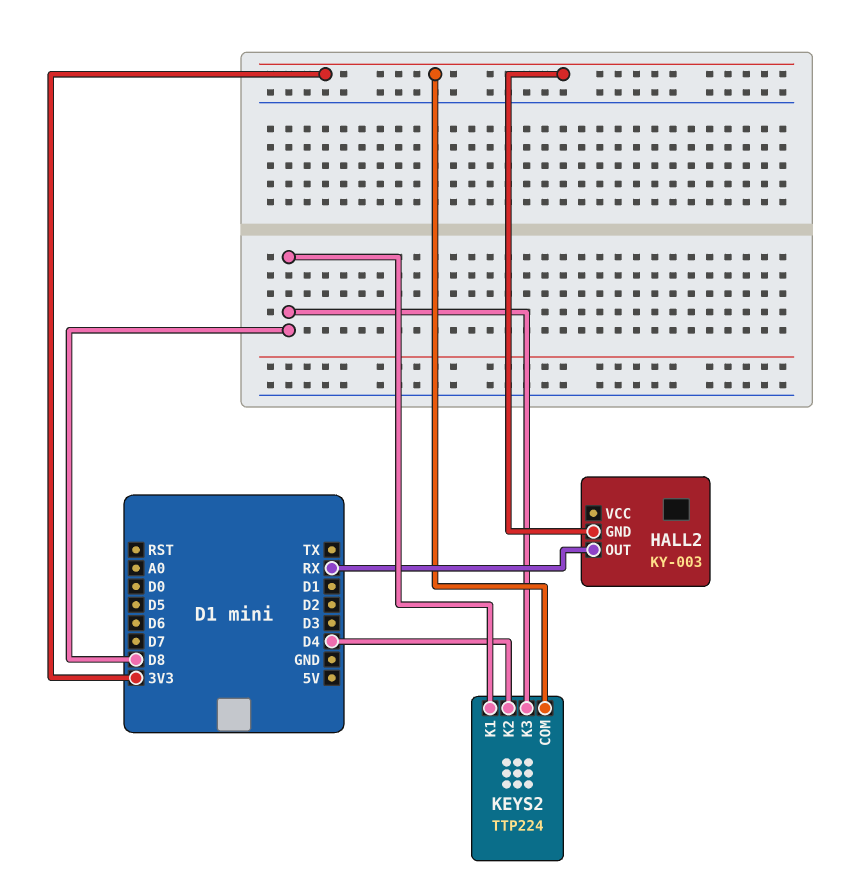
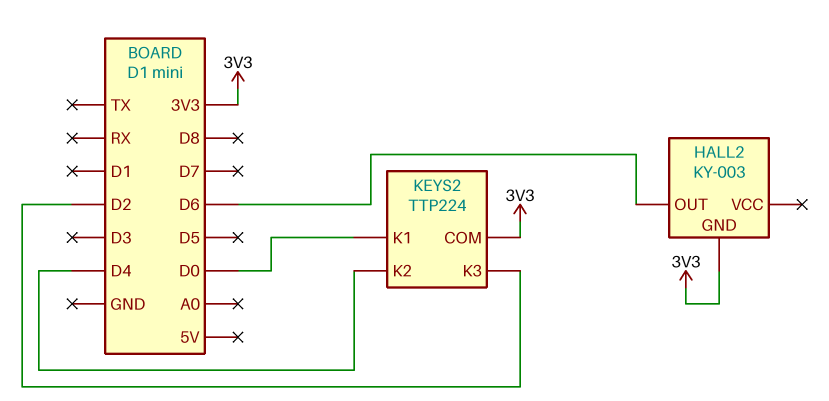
HALL2 pin OUT: RX -> D6
KEYS2 pin K1: D8 -> D0
KEYS2 pin K3: D8 -> D2

